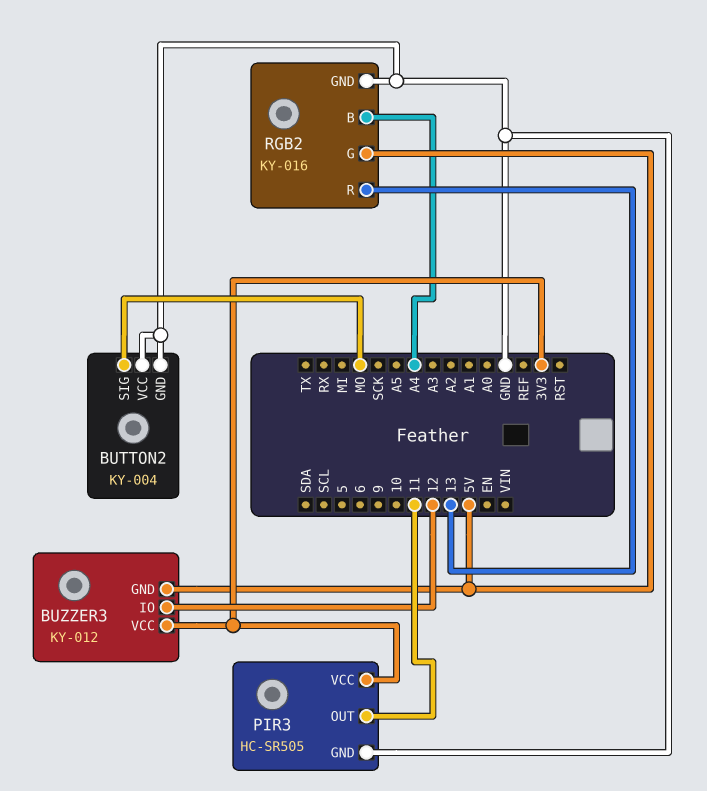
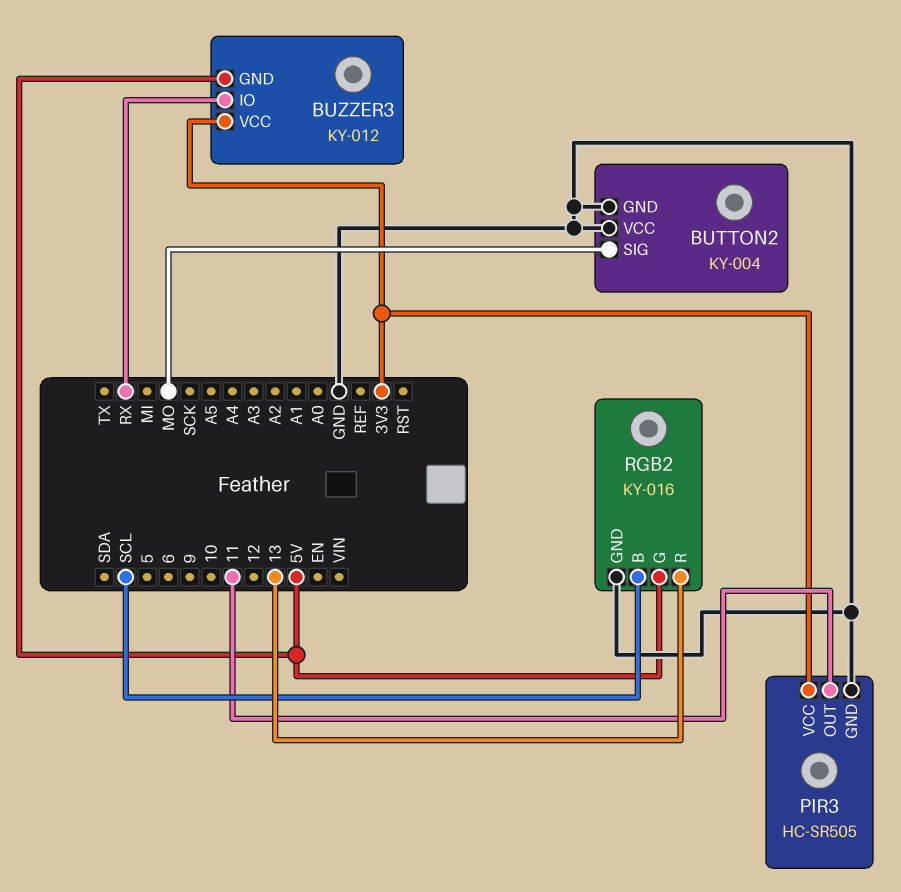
BUZZER3 pin IO: 12 -> RX
RGB2 pin B: A4 -> SCL

